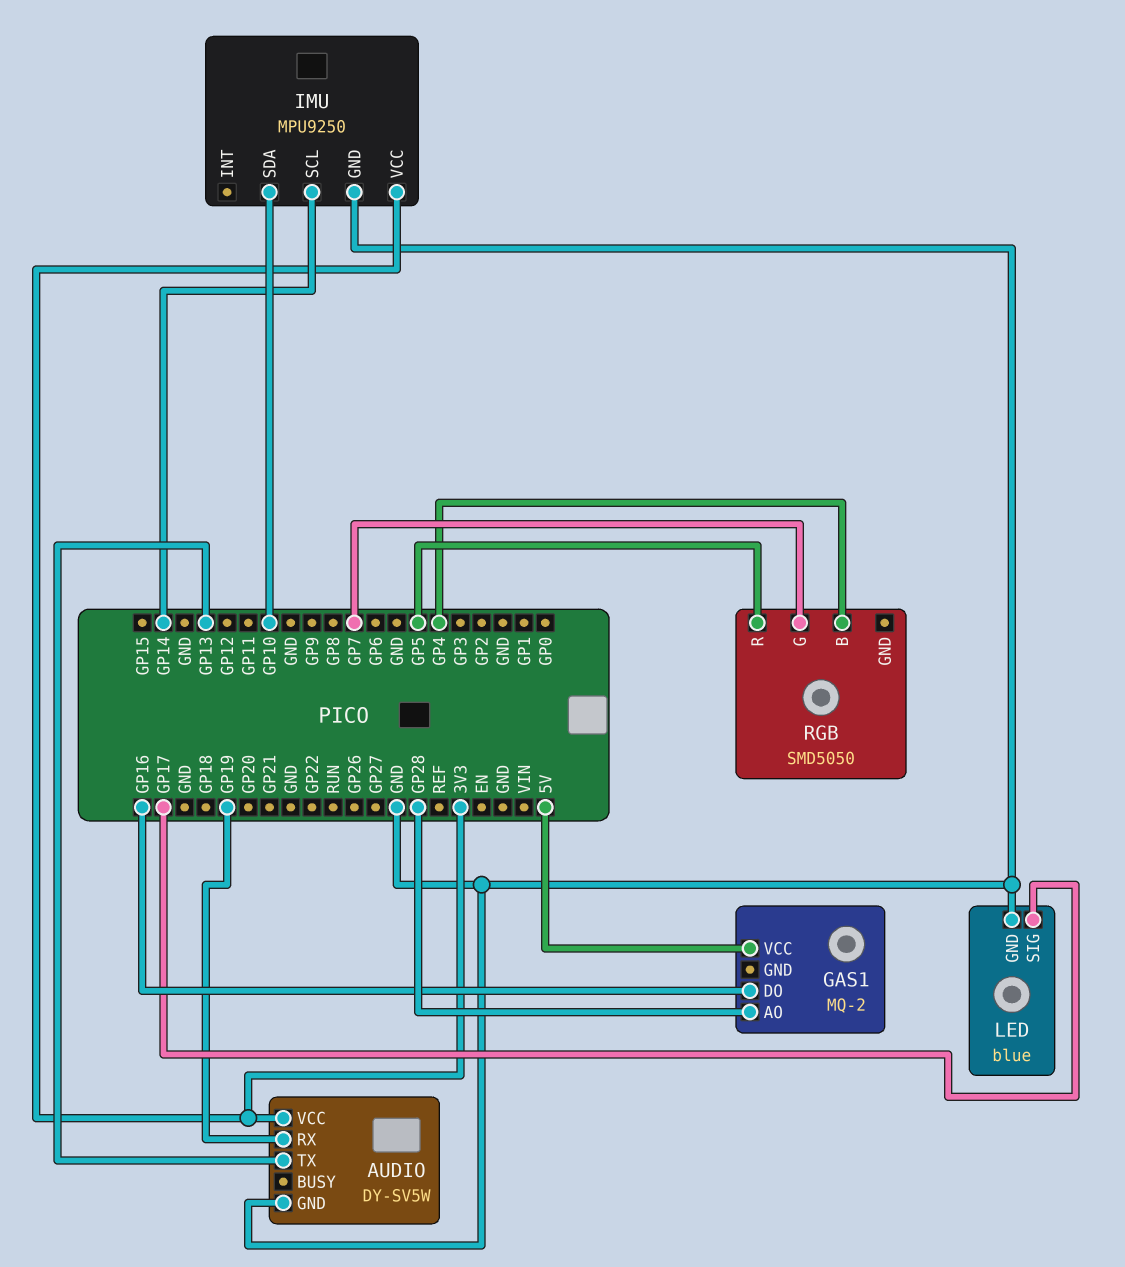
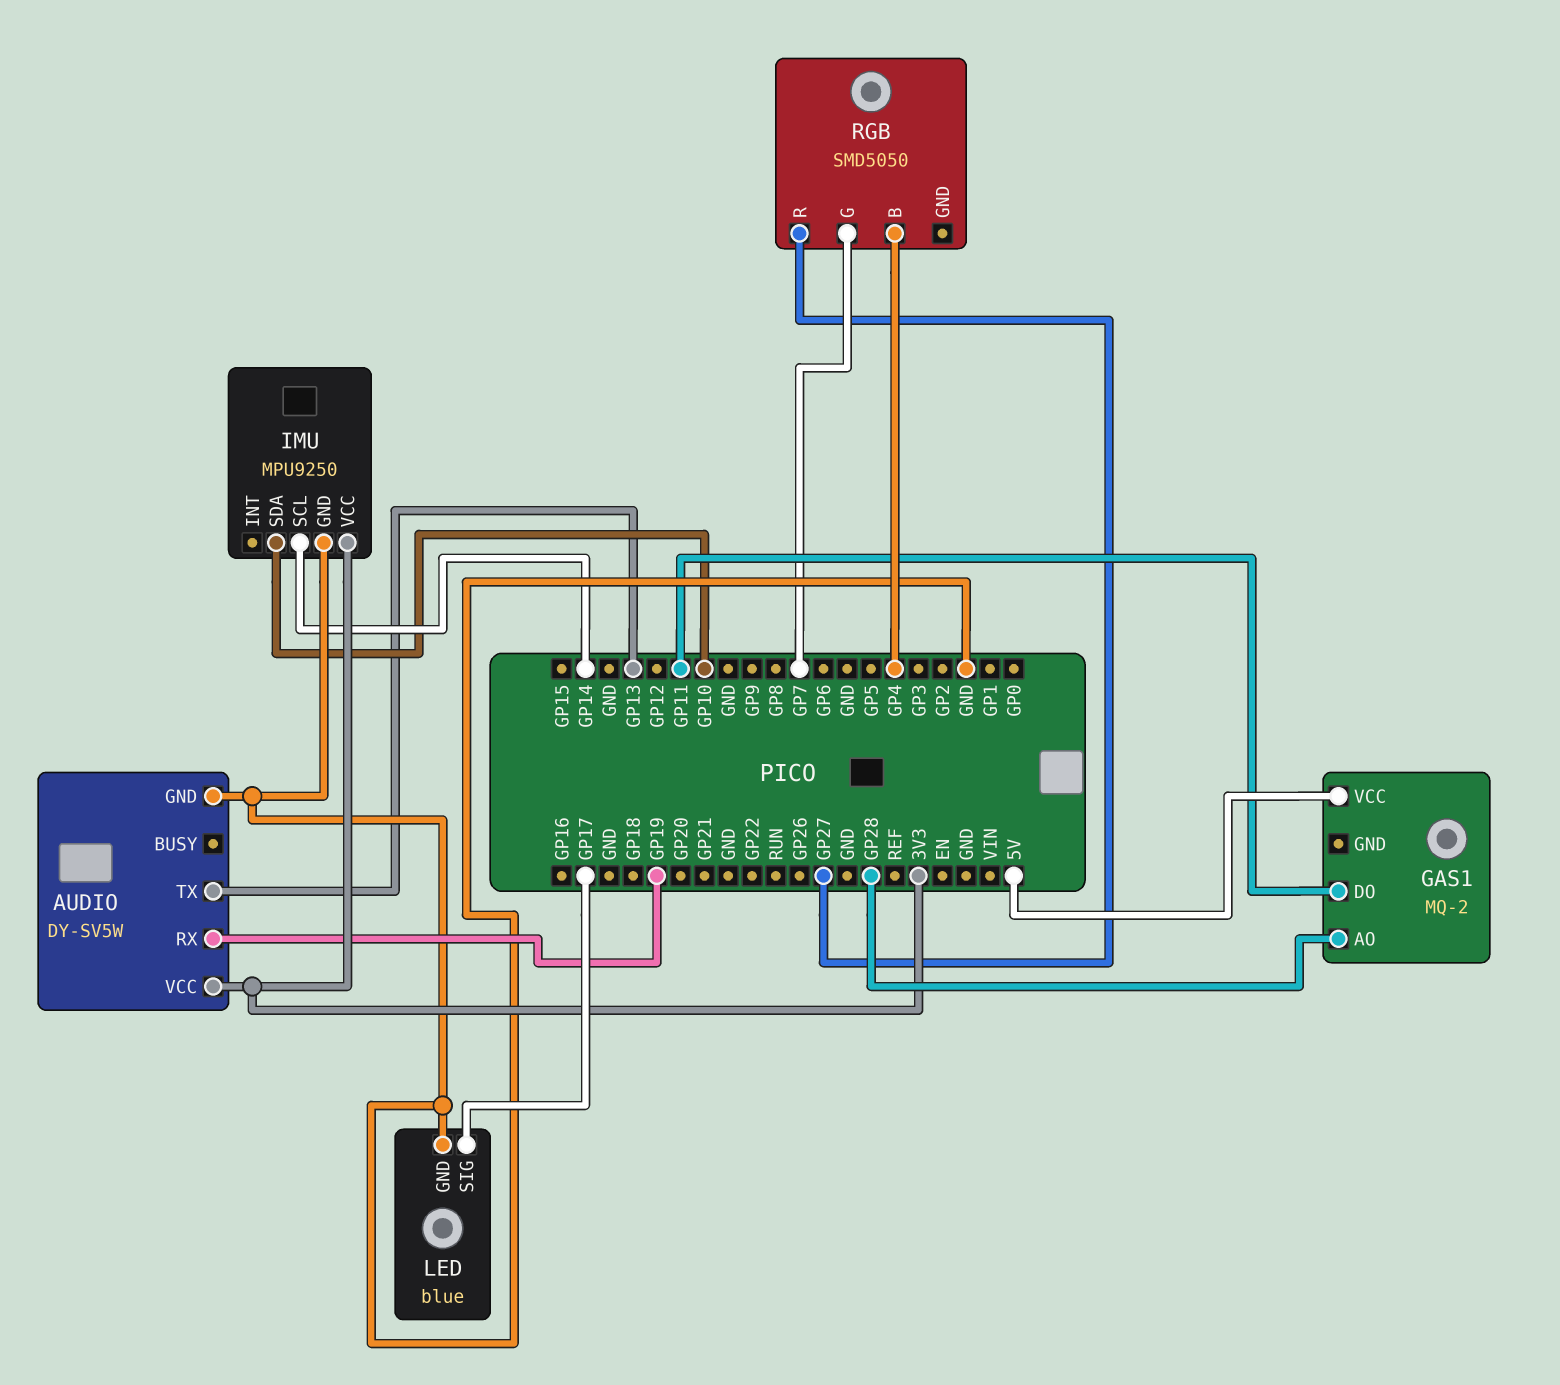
GAS1 pin DO: GP16 -> GP11
RGB pin R: GP5 -> GP27

